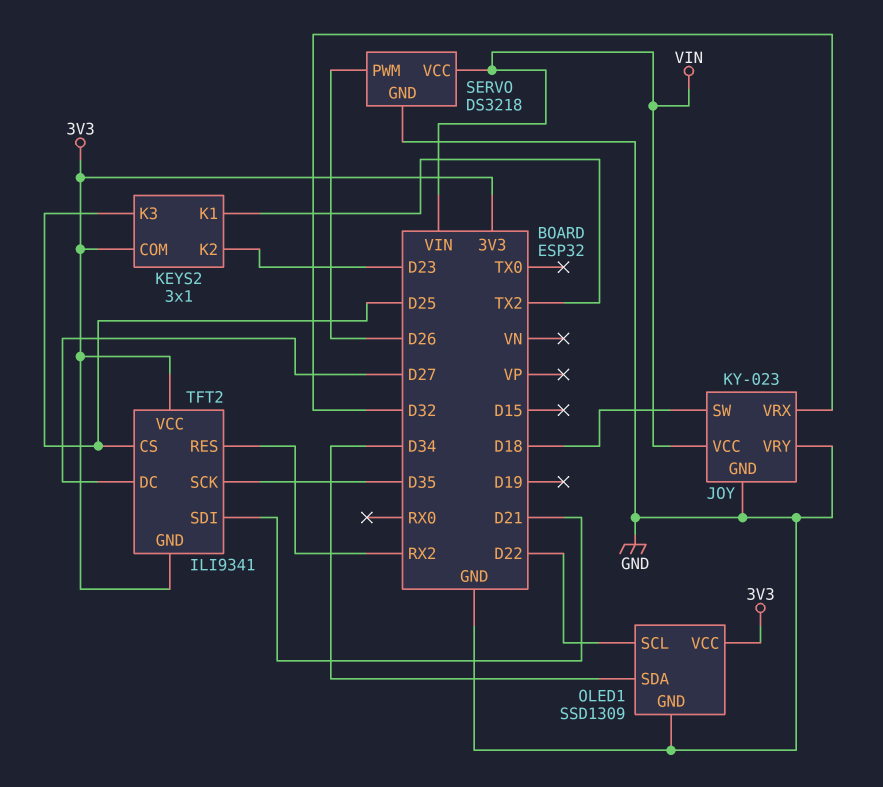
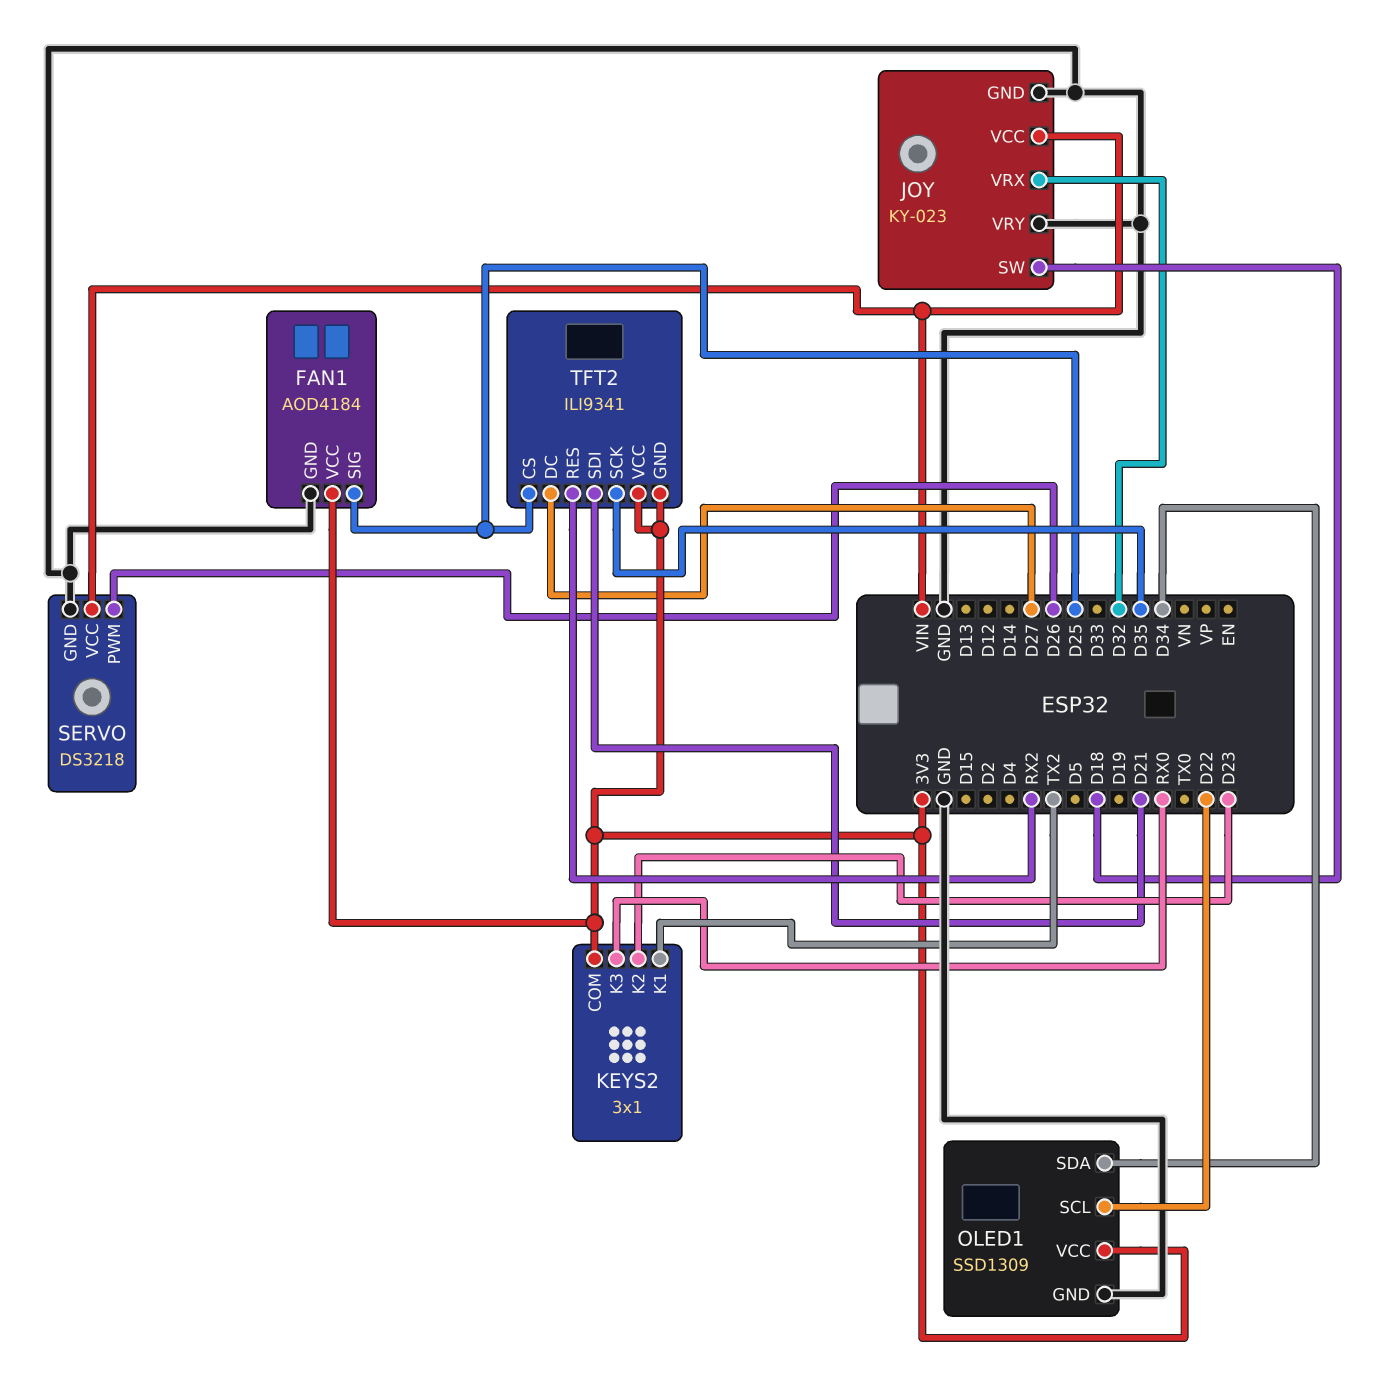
FAN1: none -> AOD4184
FAN1 pin GND: none -> GND
FAN1 pin SIG: none -> D25
FAN1 pin VCC: none -> 3V3
KEYS2 pin K3: D25 -> RX0

